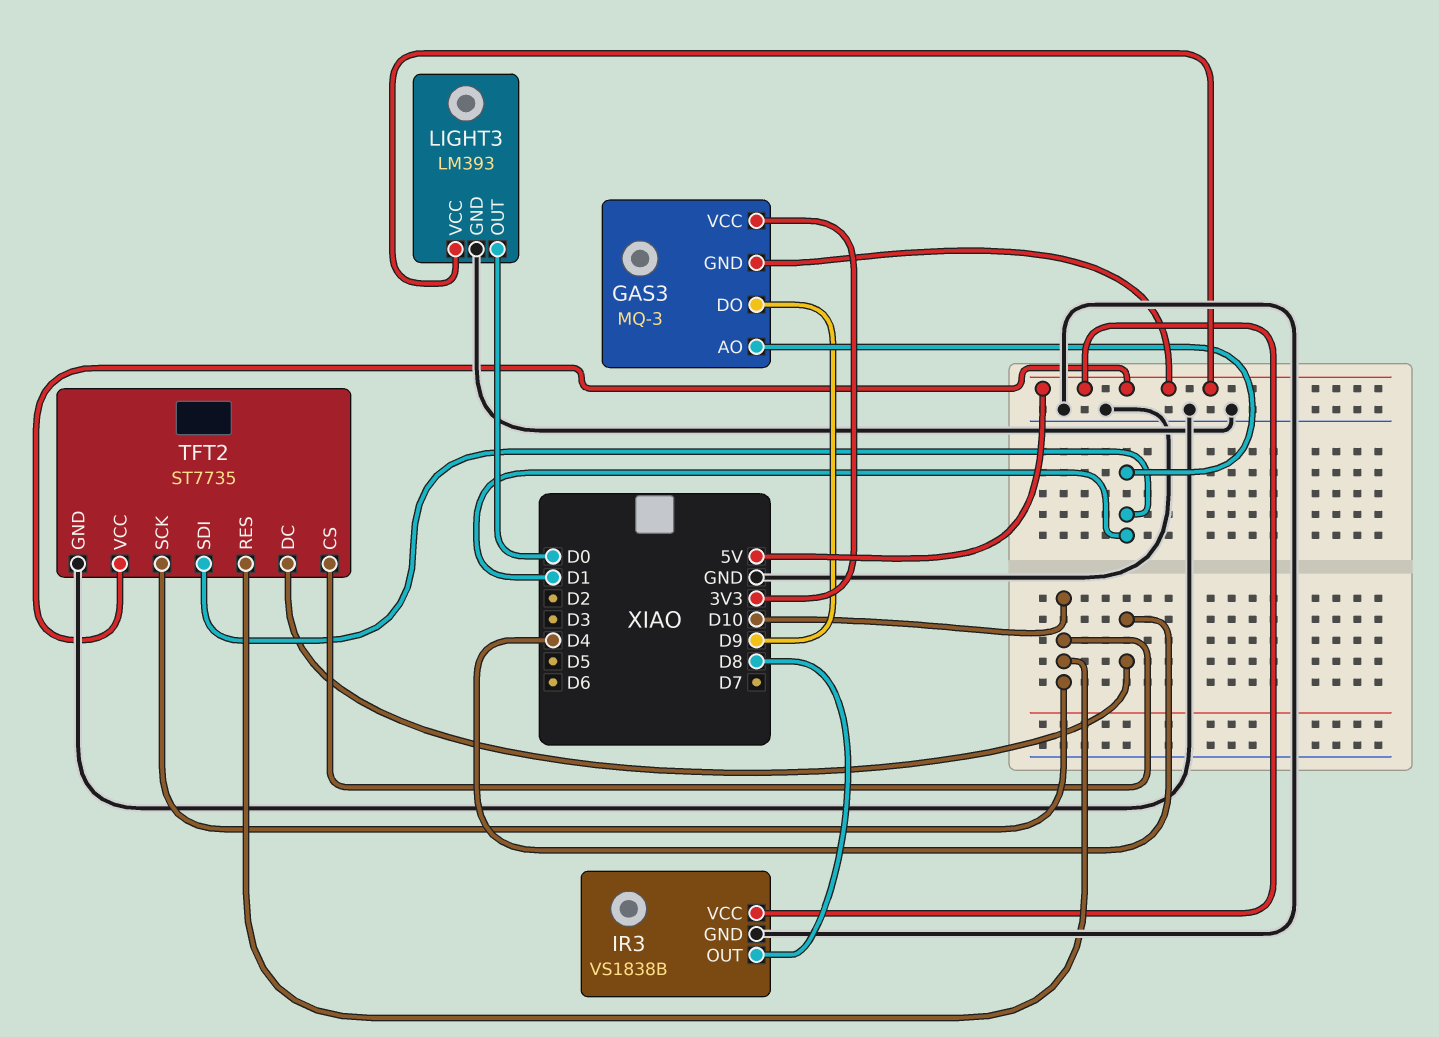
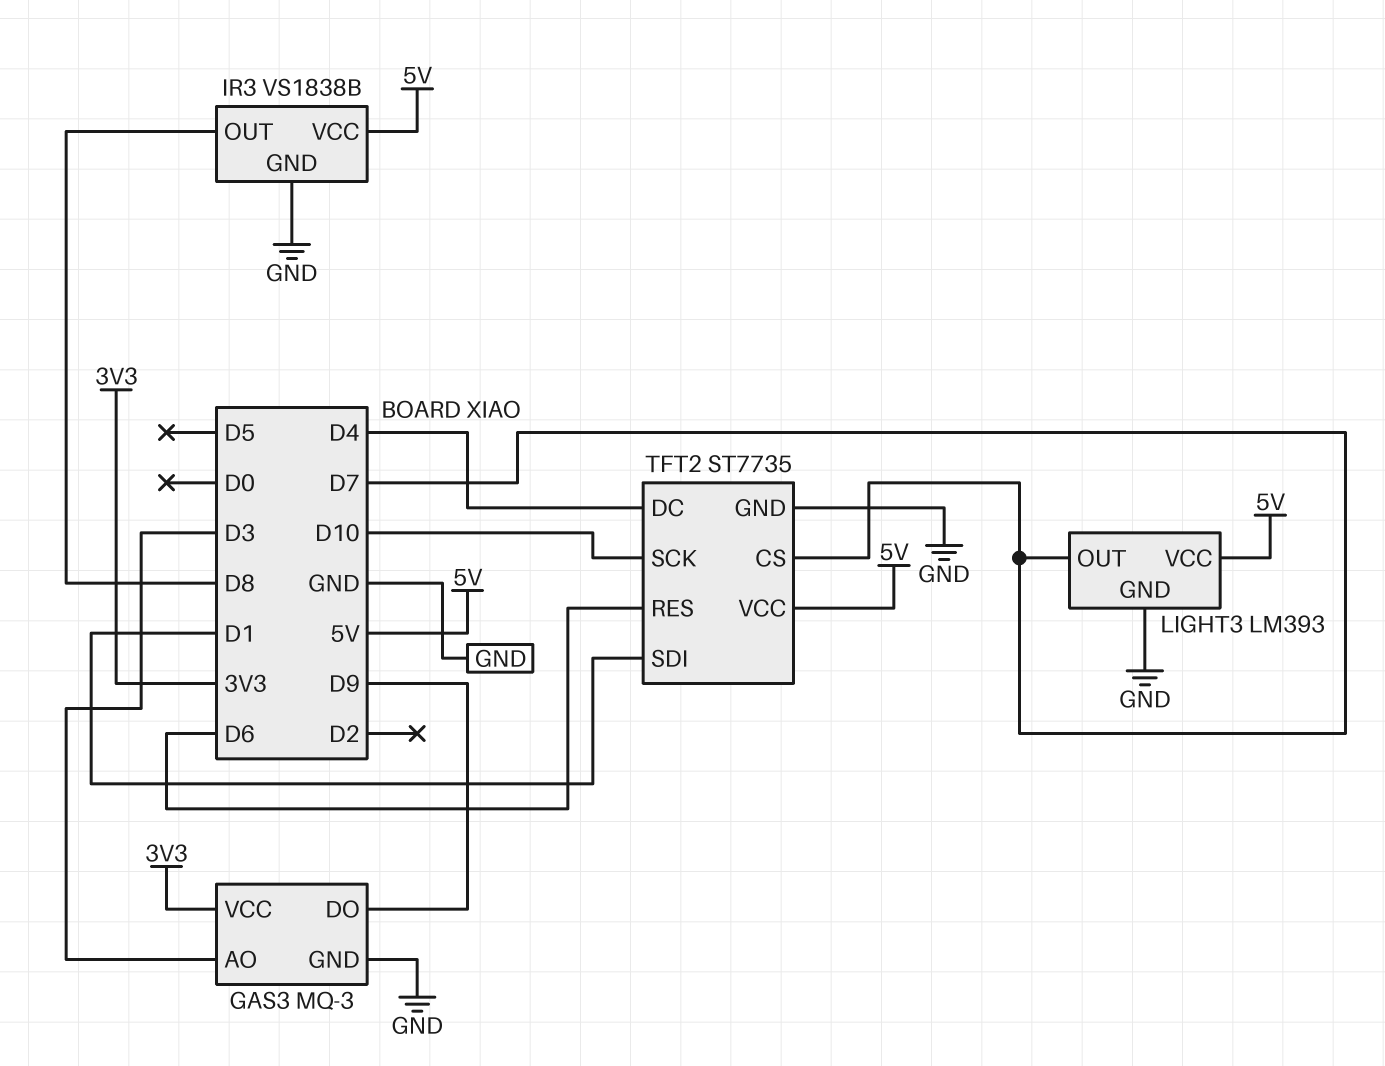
GAS3 pin AO: D1 -> D3
GAS3 pin GND: 5V -> GND
LIGHT3 pin OUT: D0 -> D7
TFT2 pin CS: D10 -> D7
TFT2 pin RES: D10 -> D6

